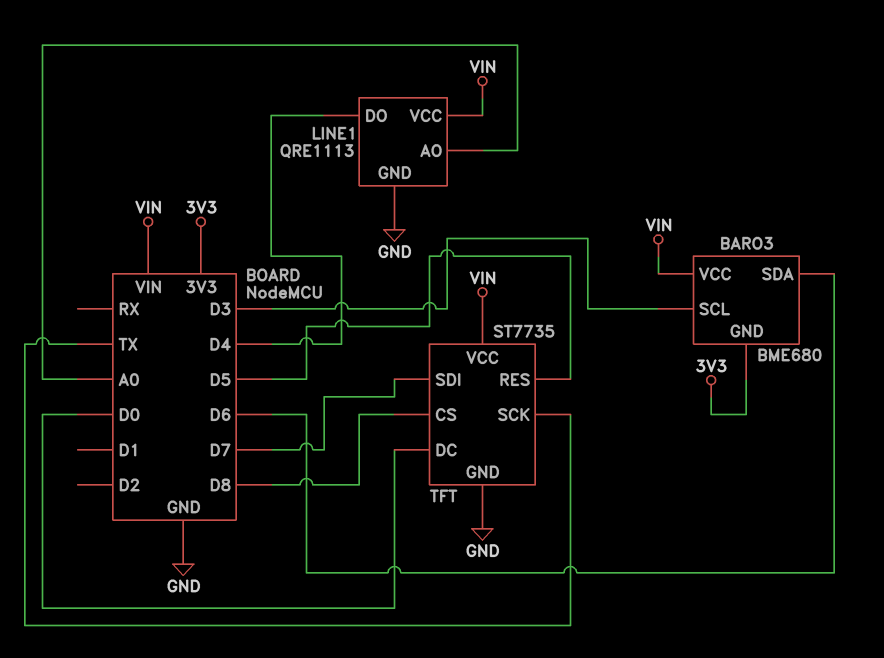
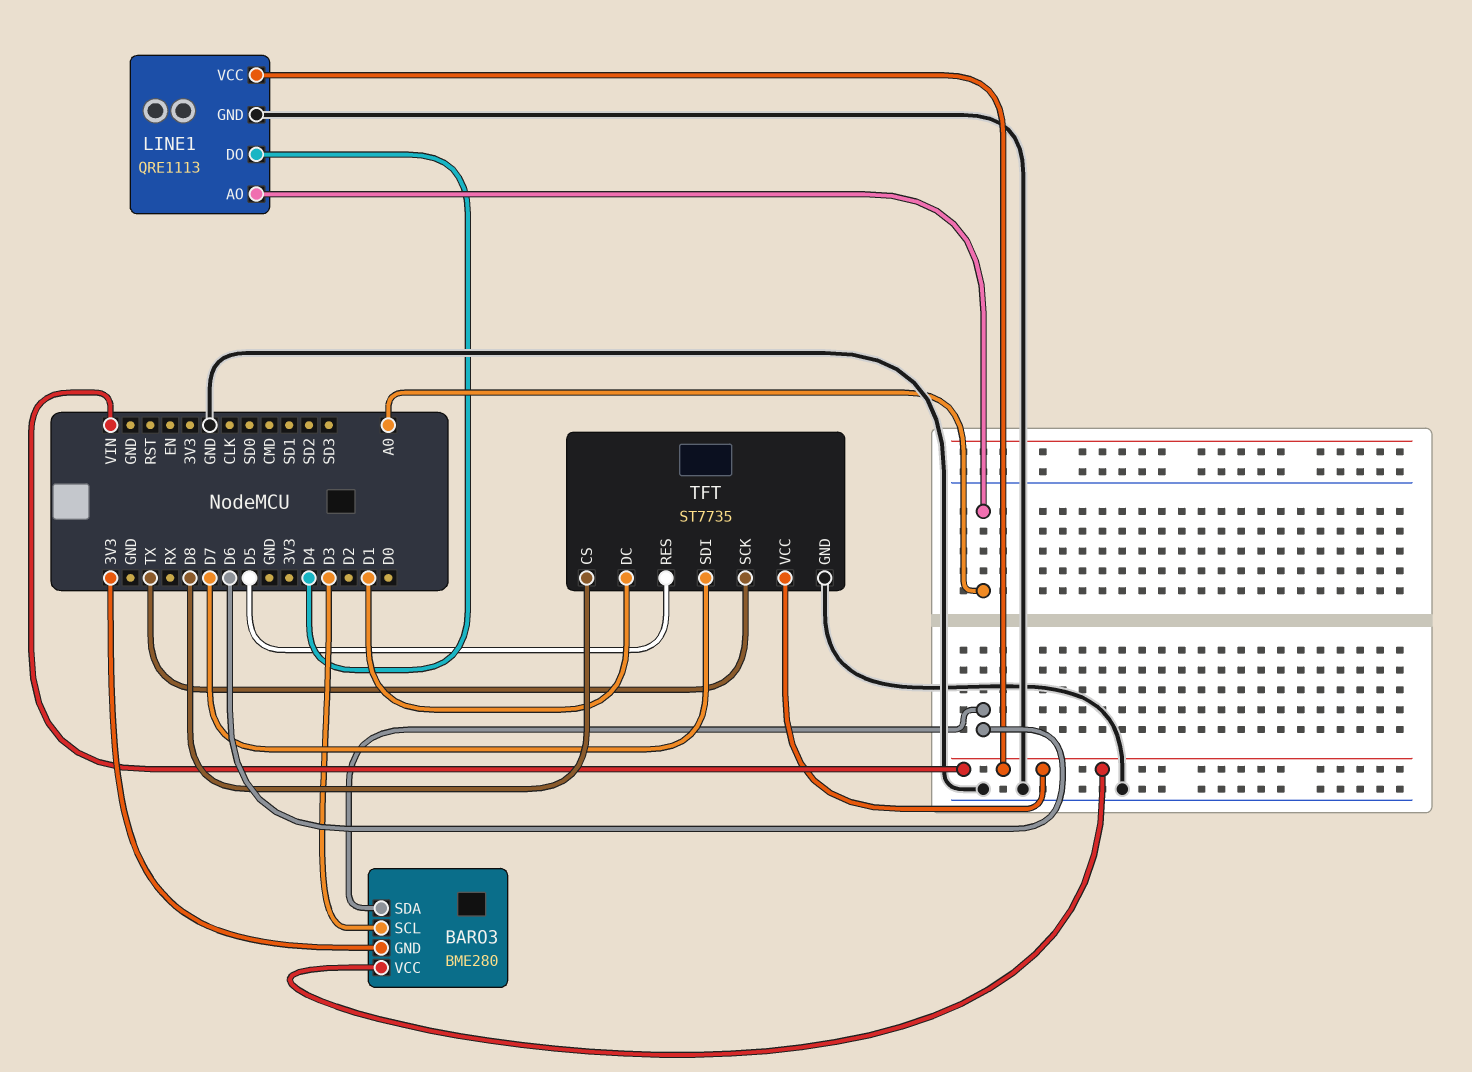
BARO3: BME680 -> BME280
TFT pin DC: D0 -> D1

